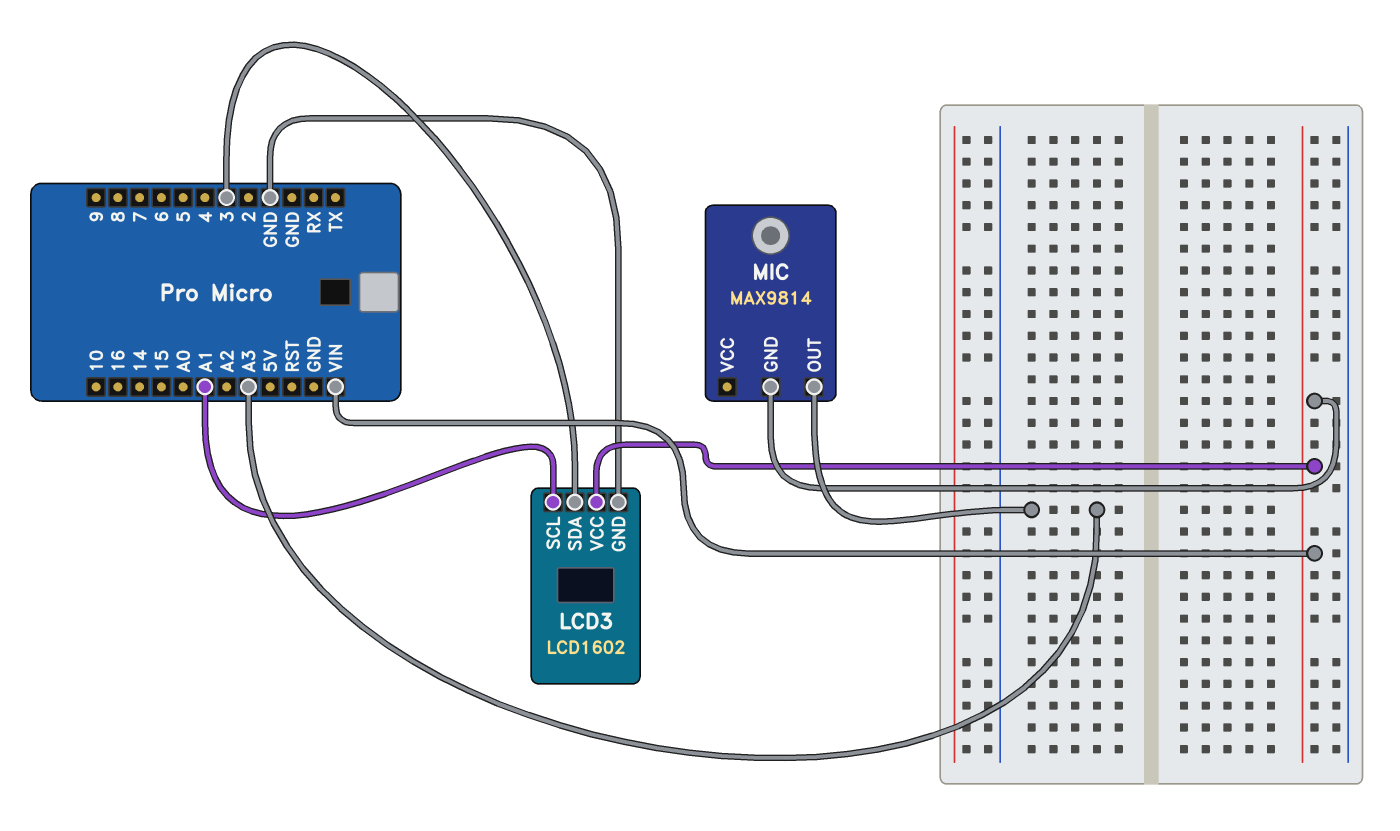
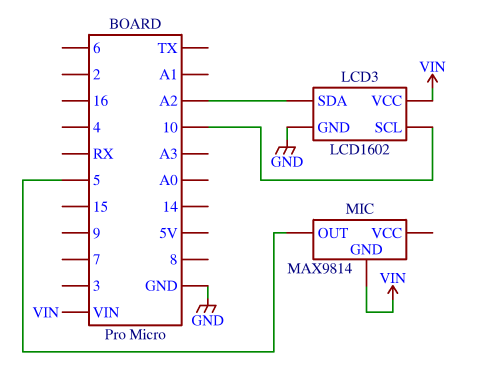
LCD3 pin SCL: A1 -> 10
LCD3 pin SDA: 3 -> A2
MIC pin OUT: A3 -> 5

